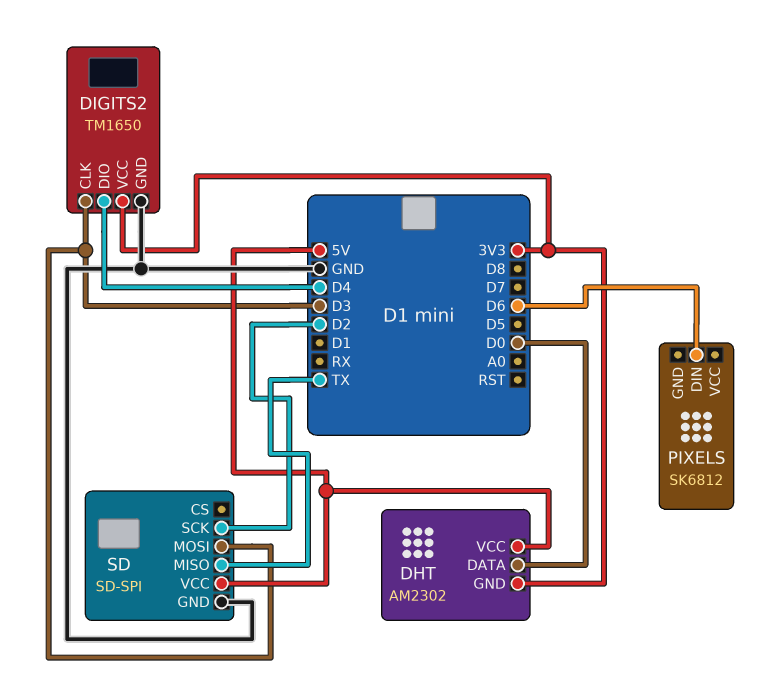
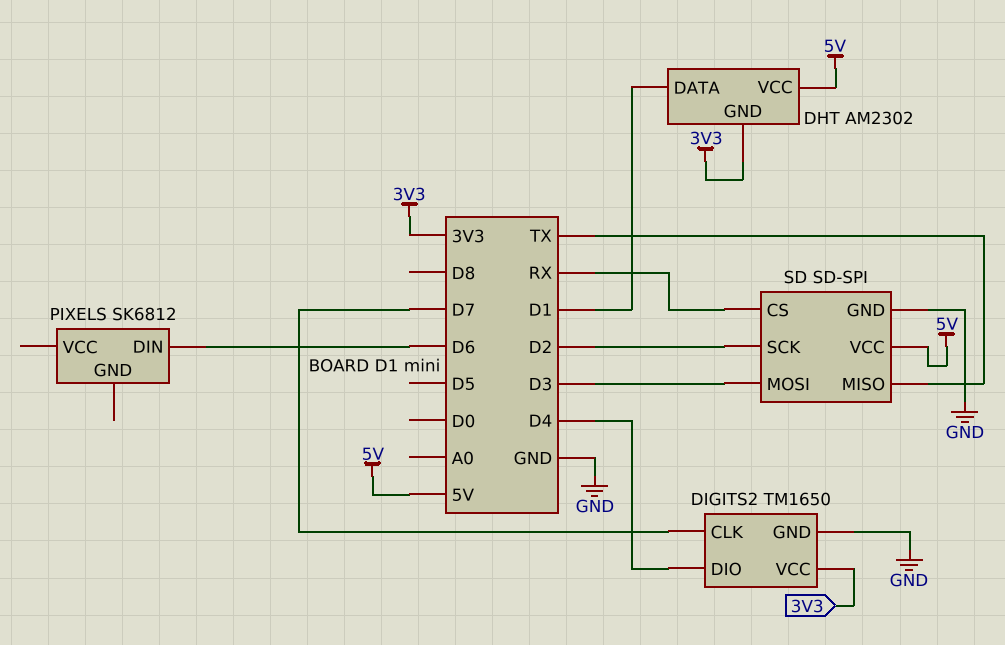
DHT pin DATA: D0 -> D1
DIGITS2 pin CLK: D3 -> D7
SD pin CS: none -> RX

